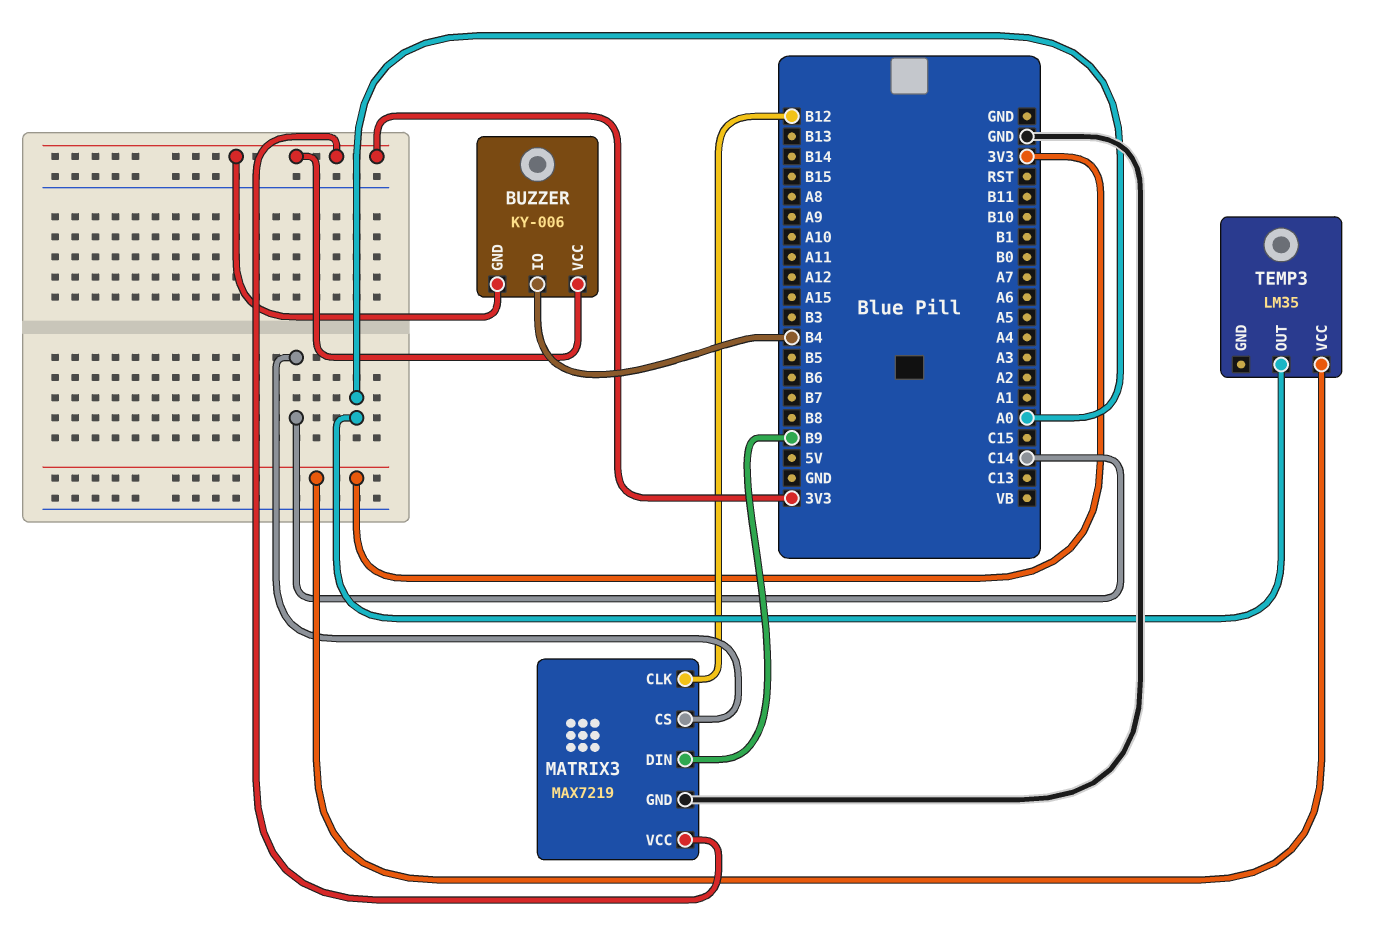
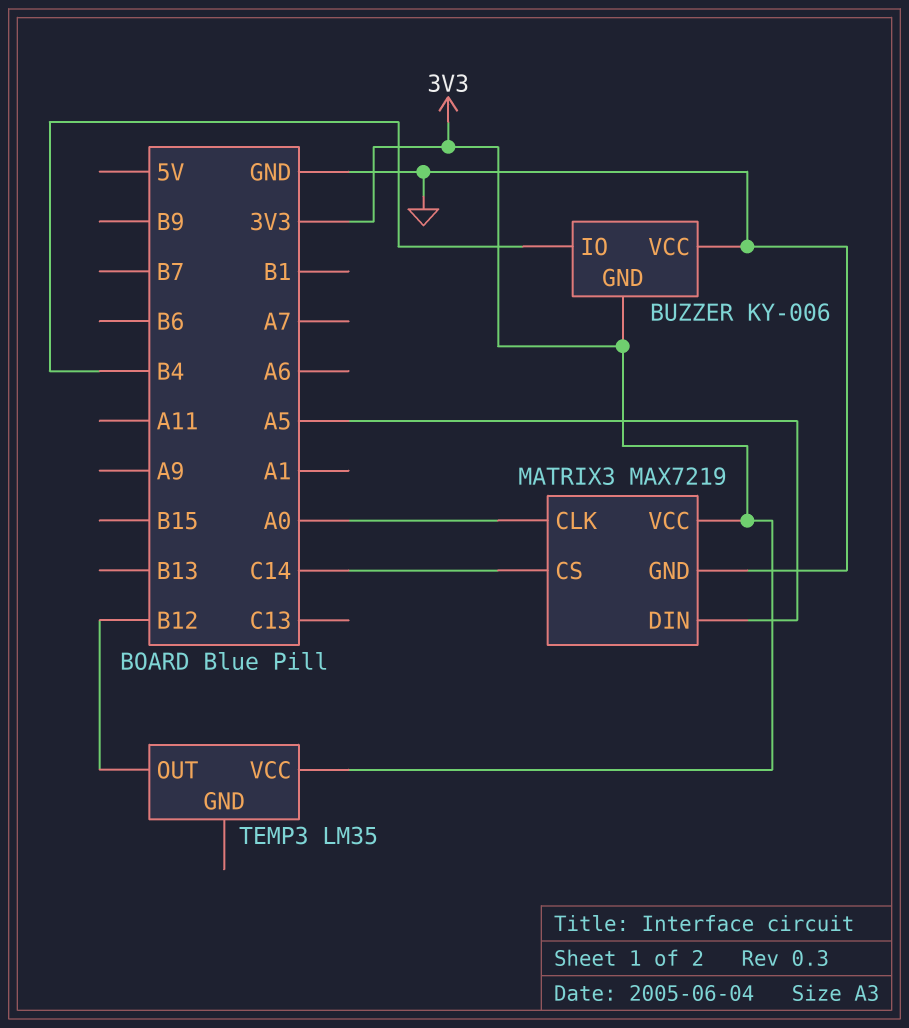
BUZZER pin VCC: 3V3 -> GND
MATRIX3 pin CLK: B12 -> A0
MATRIX3 pin DIN: B9 -> A5
TEMP3 pin OUT: A0 -> B12

